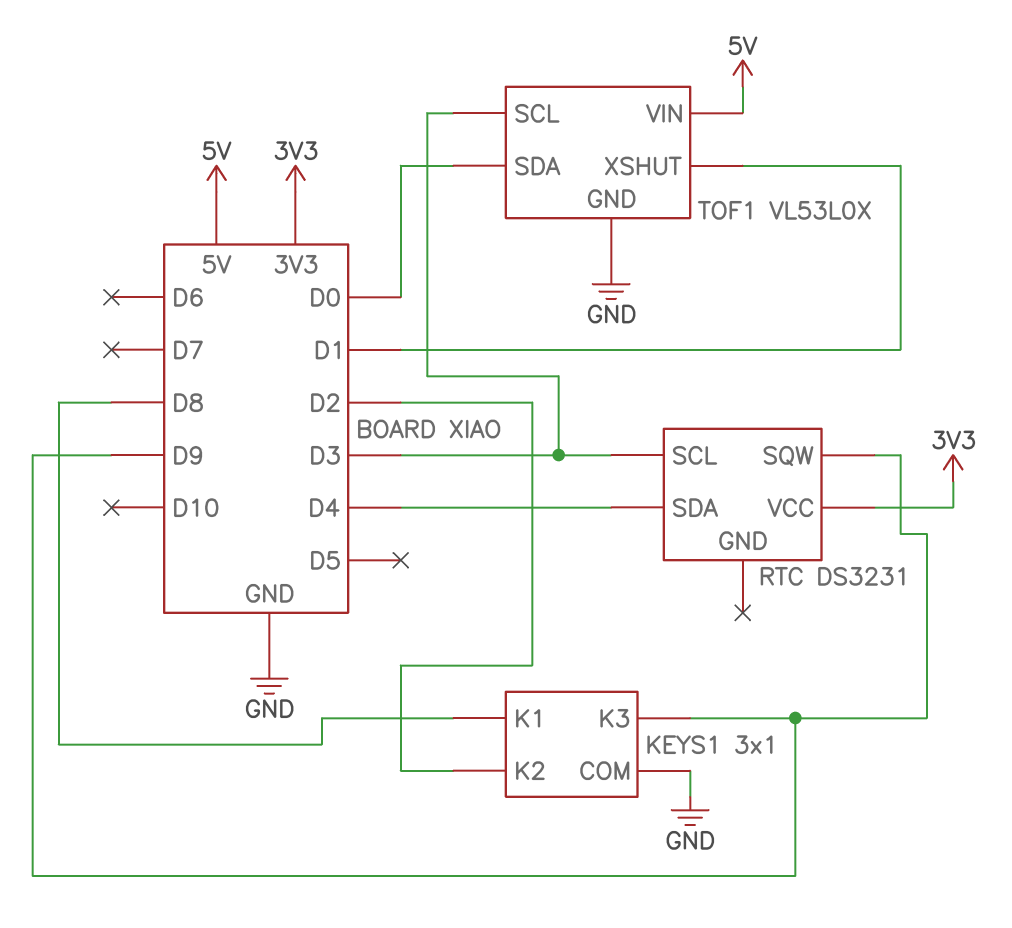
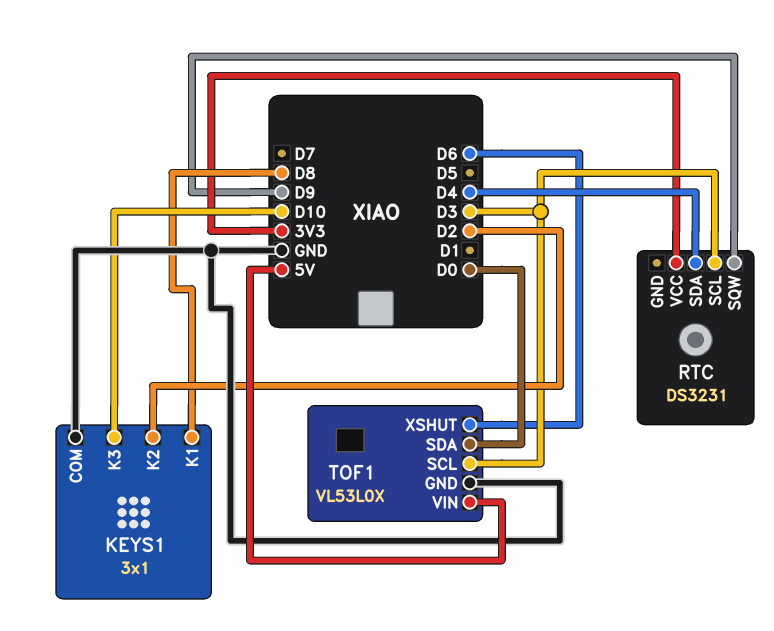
KEYS1 pin K3: D9 -> D10
TOF1 pin XSHUT: D1 -> D6

